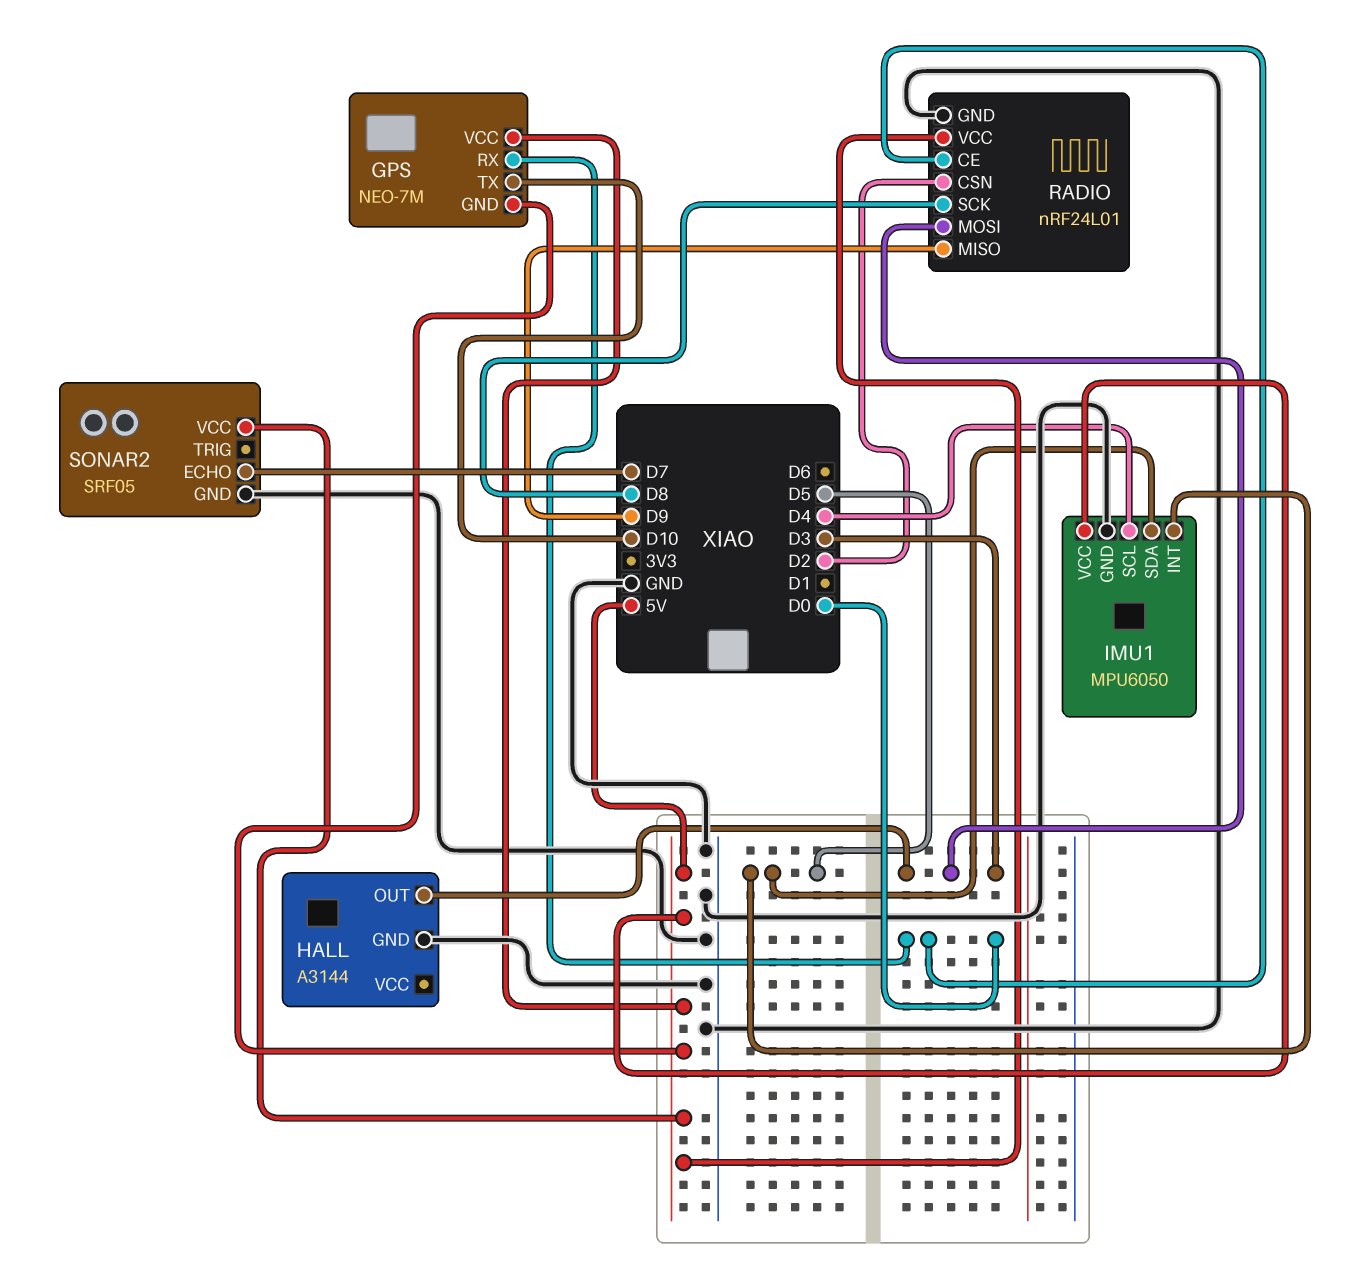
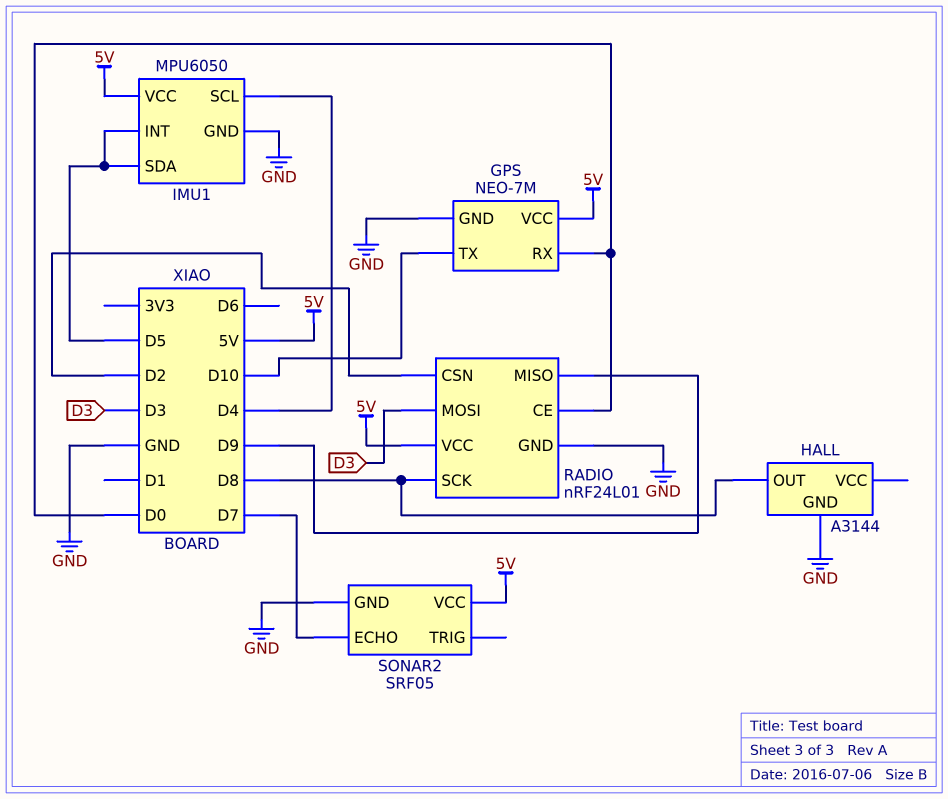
GPS pin GND: 5V -> GND
HALL pin OUT: D3 -> D8

